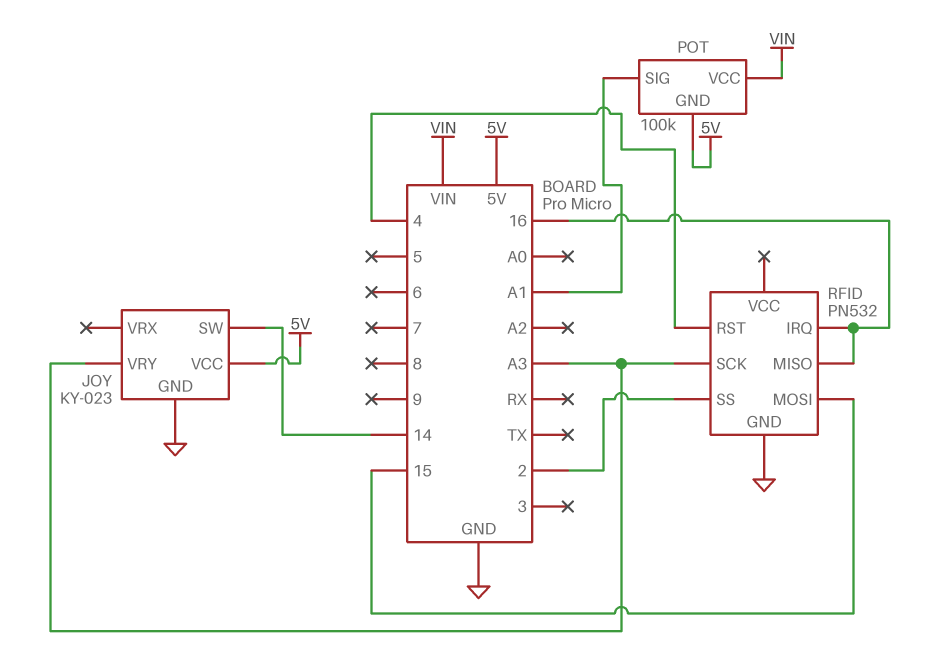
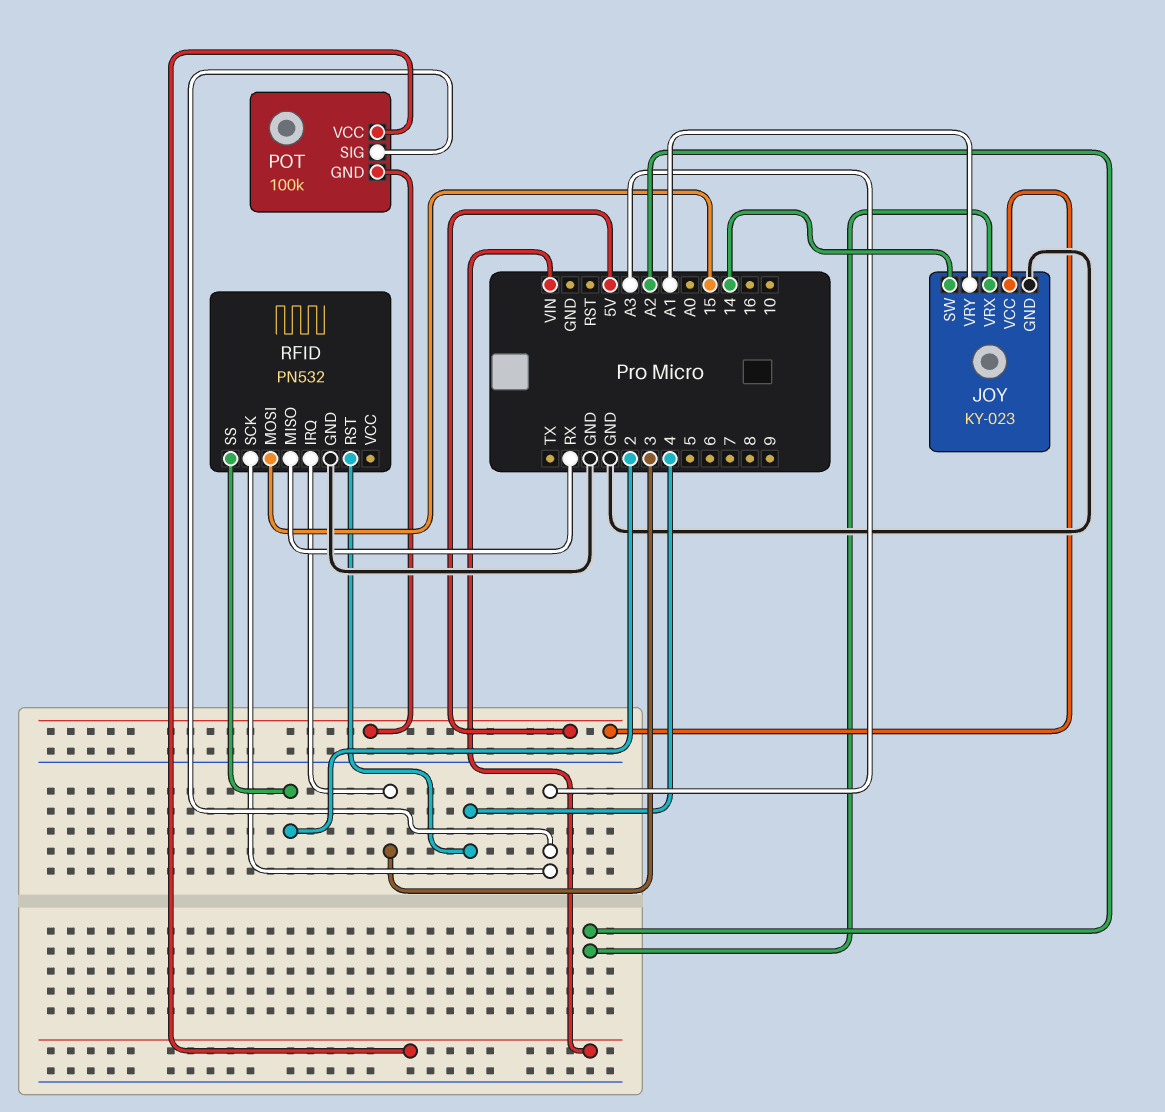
JOY pin VRX: none -> A2
JOY pin VRY: A3 -> A1
POT pin SIG: A1 -> A3
RFID pin IRQ: 16 -> 3
RFID pin MISO: 16 -> RX

